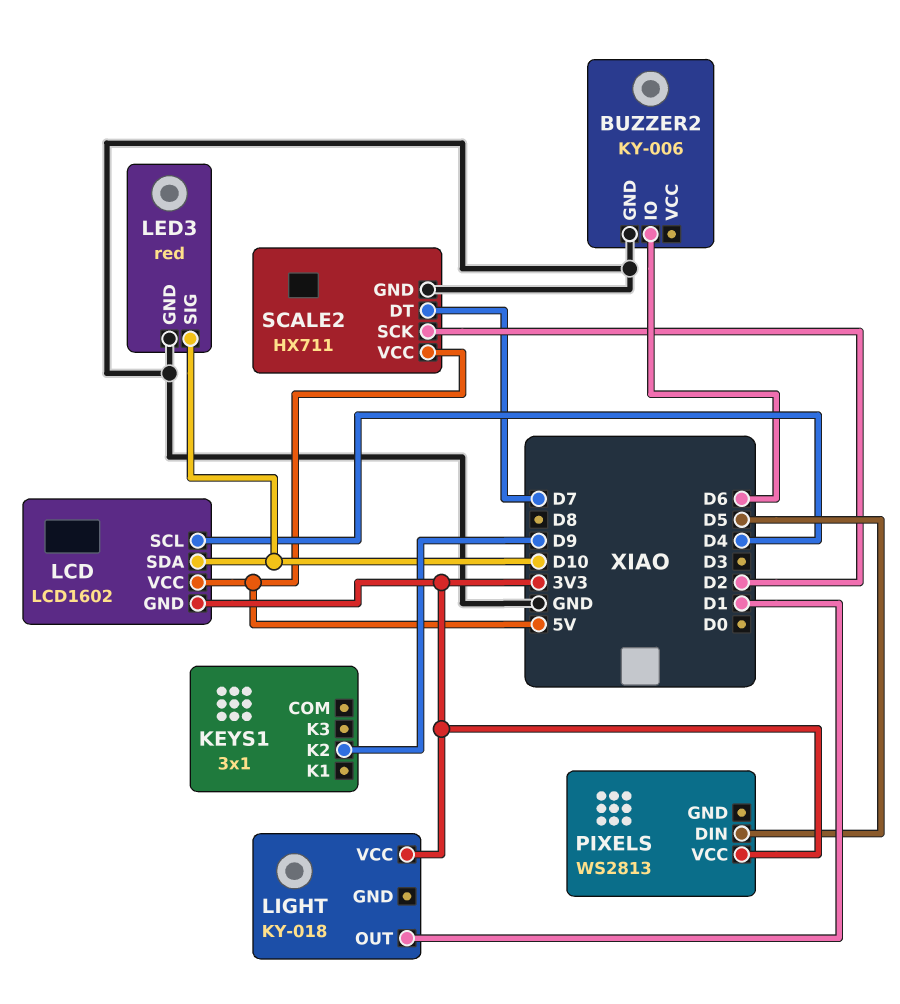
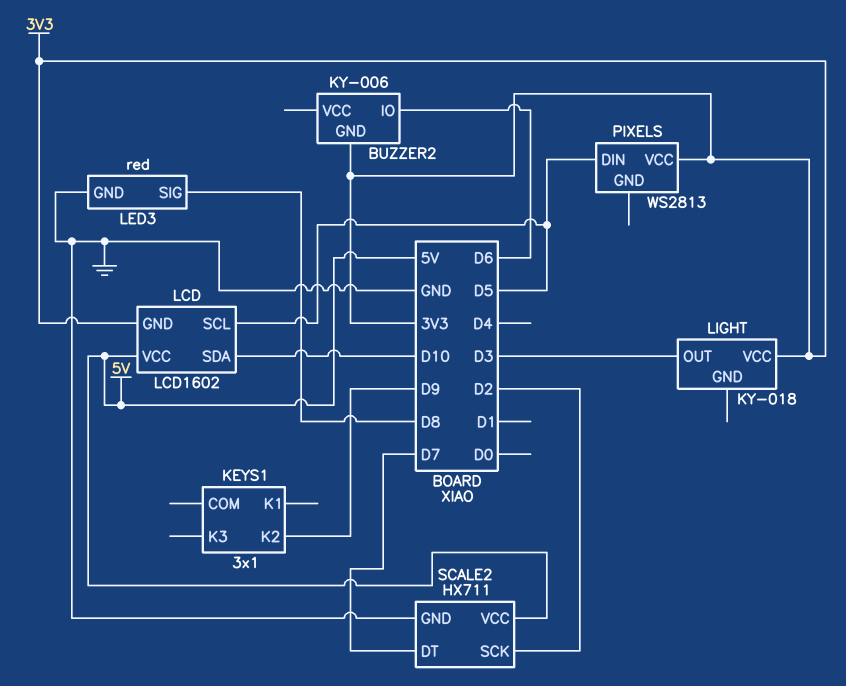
BUZZER2 pin GND: GND -> 3V3
LCD pin SCL: D4 -> D5
LED3 pin SIG: D10 -> D8
LIGHT pin OUT: D1 -> D3

